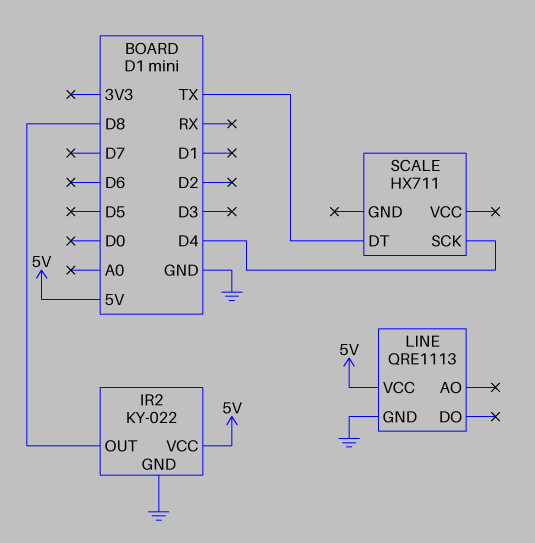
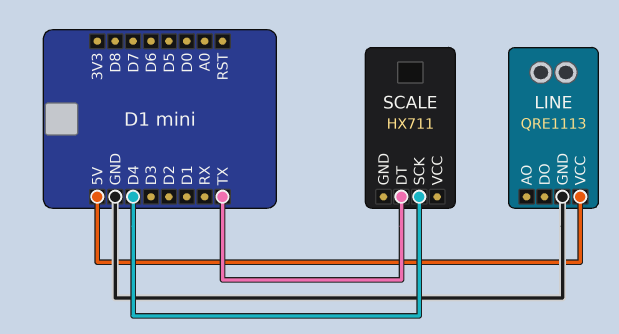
IR2: KY-022 -> none
IR2 pin GND: GND -> none
IR2 pin OUT: D8 -> none
IR2 pin VCC: 5V -> none

